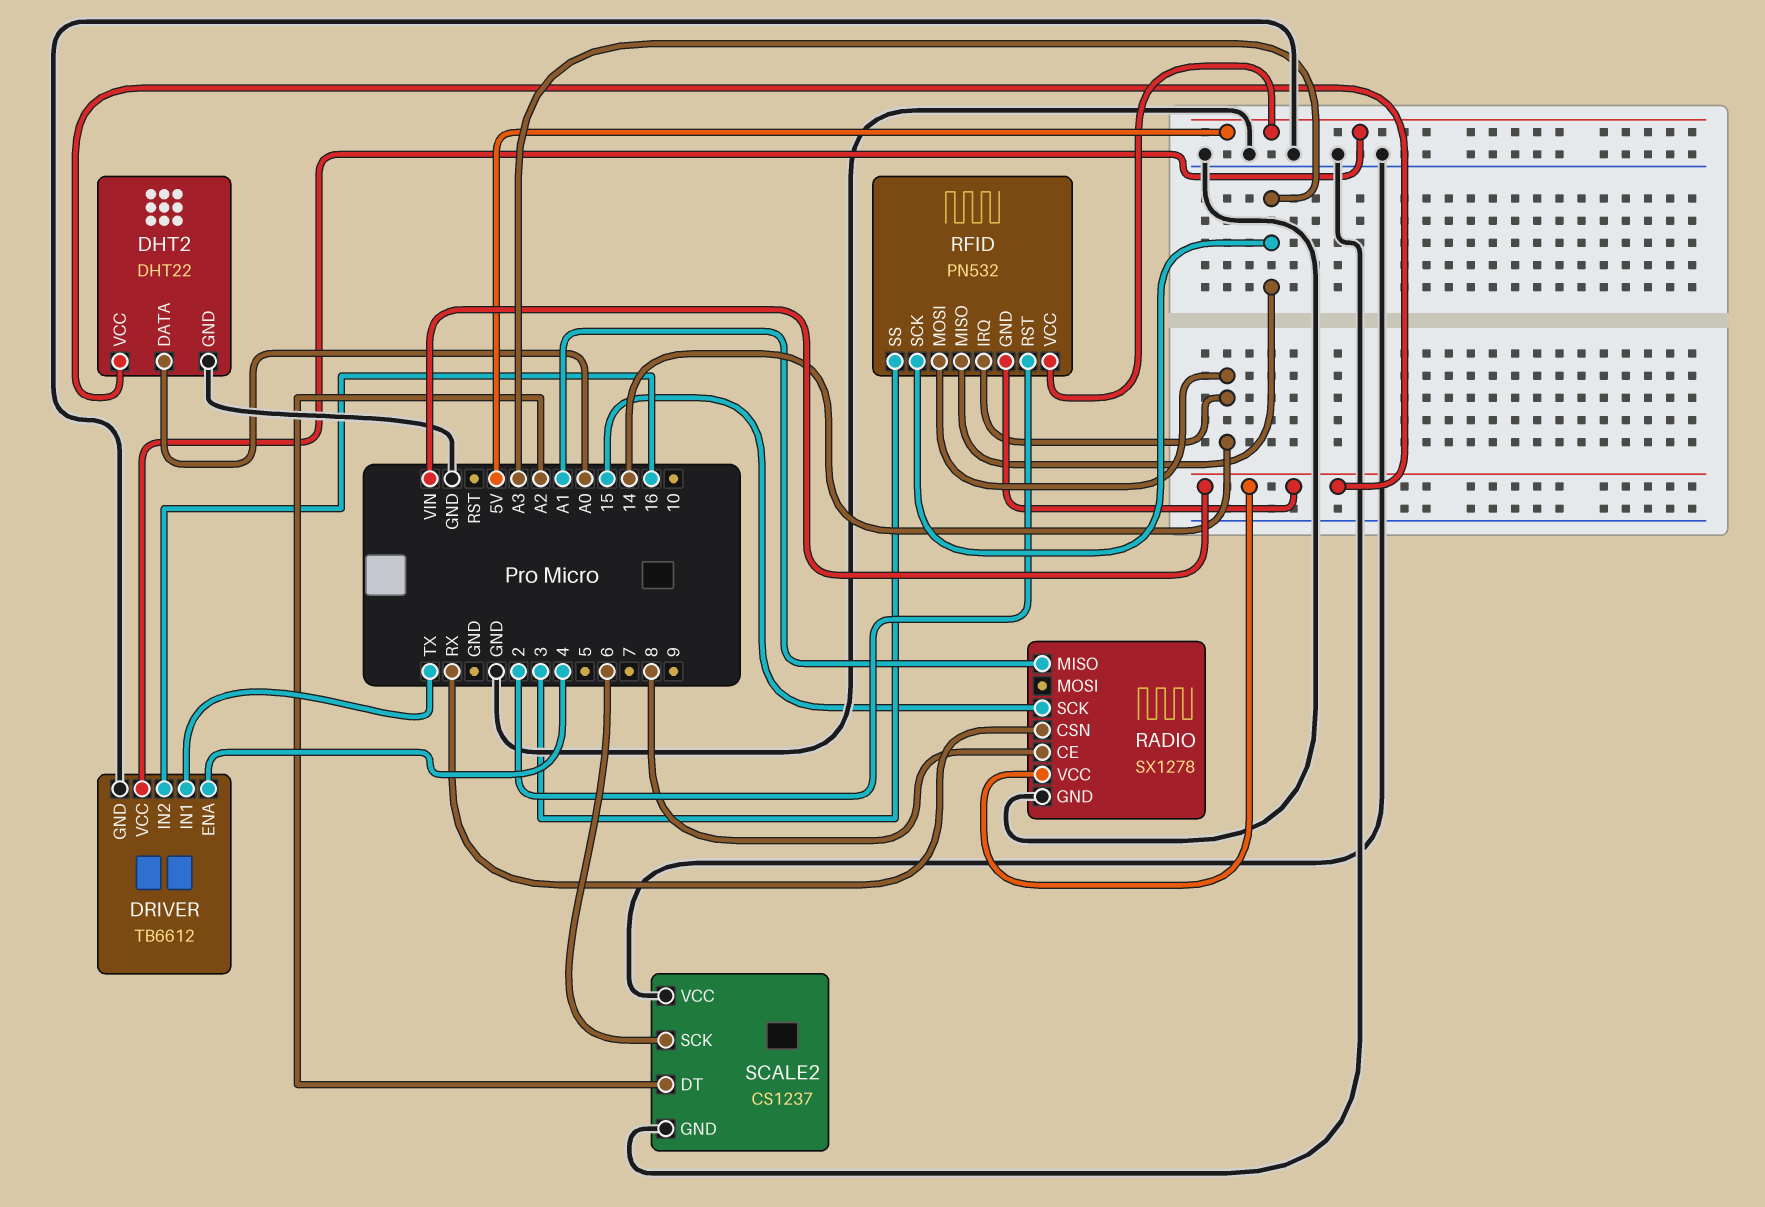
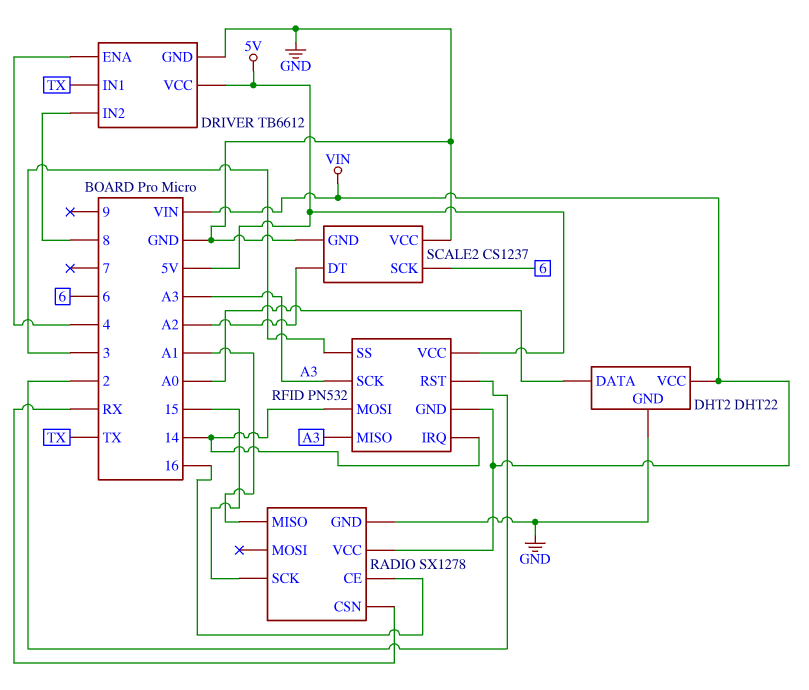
DRIVER pin IN2: 16 -> 8
RADIO pin CE: 8 -> 16

